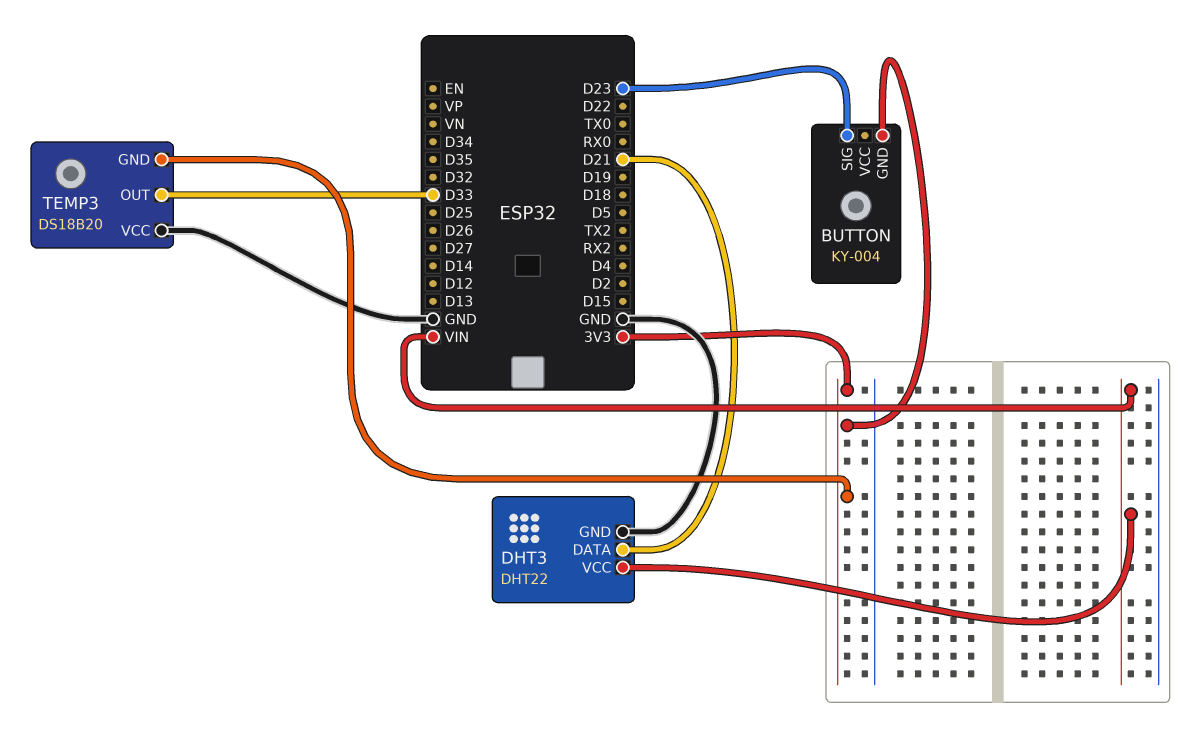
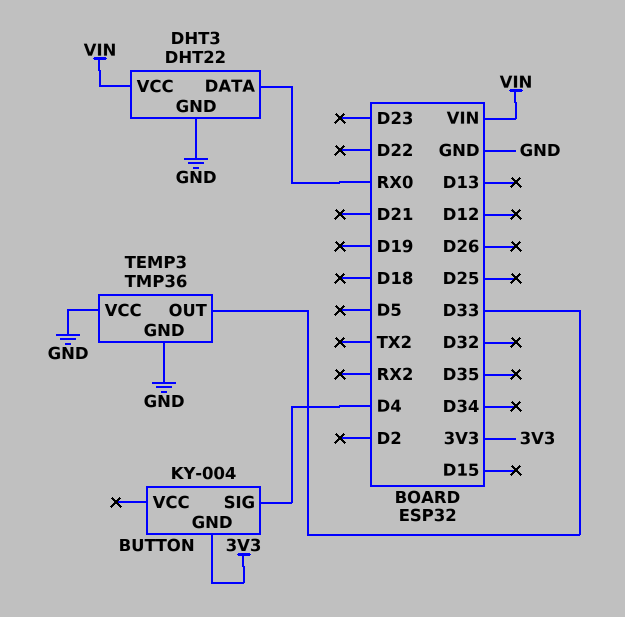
BUTTON pin SIG: D23 -> D4
DHT3 pin DATA: D21 -> RX0
TEMP3: DS18B20 -> TMP36
TEMP3 pin GND: 3V3 -> GND

